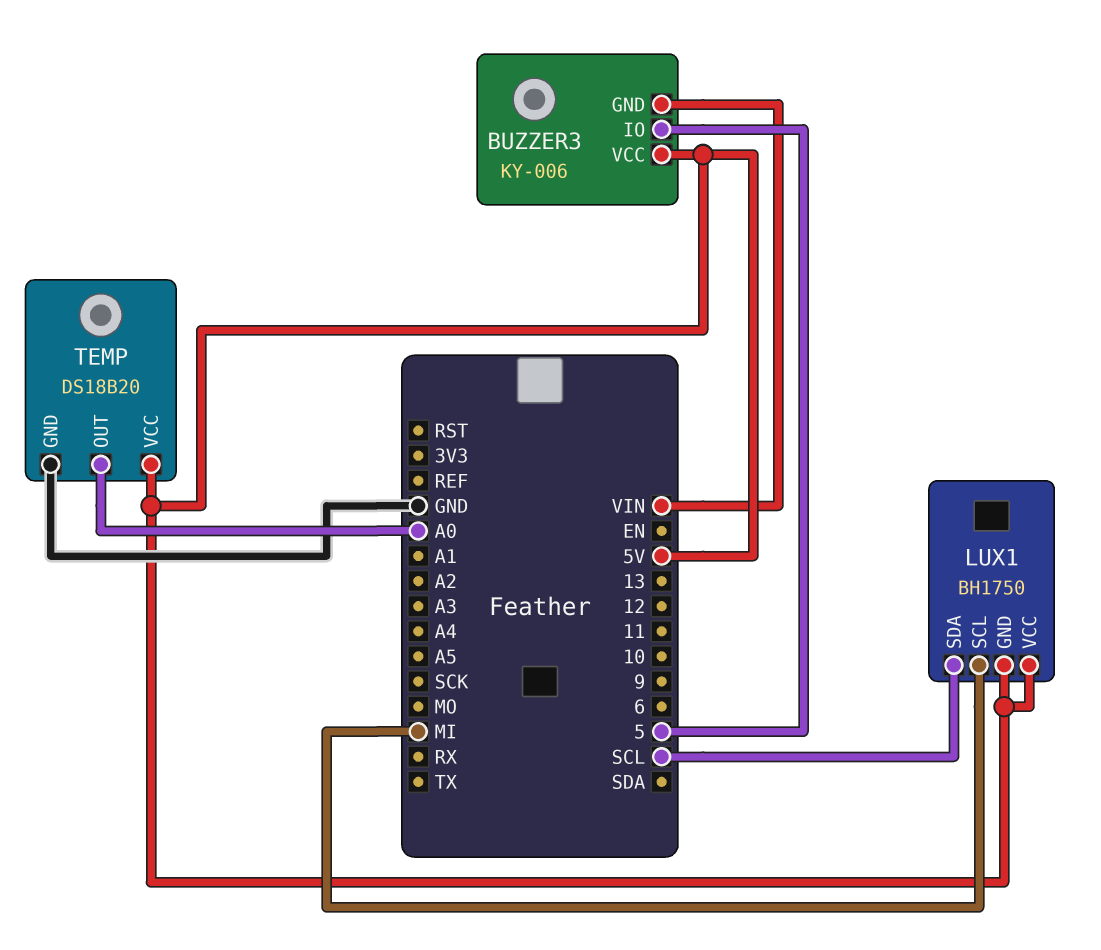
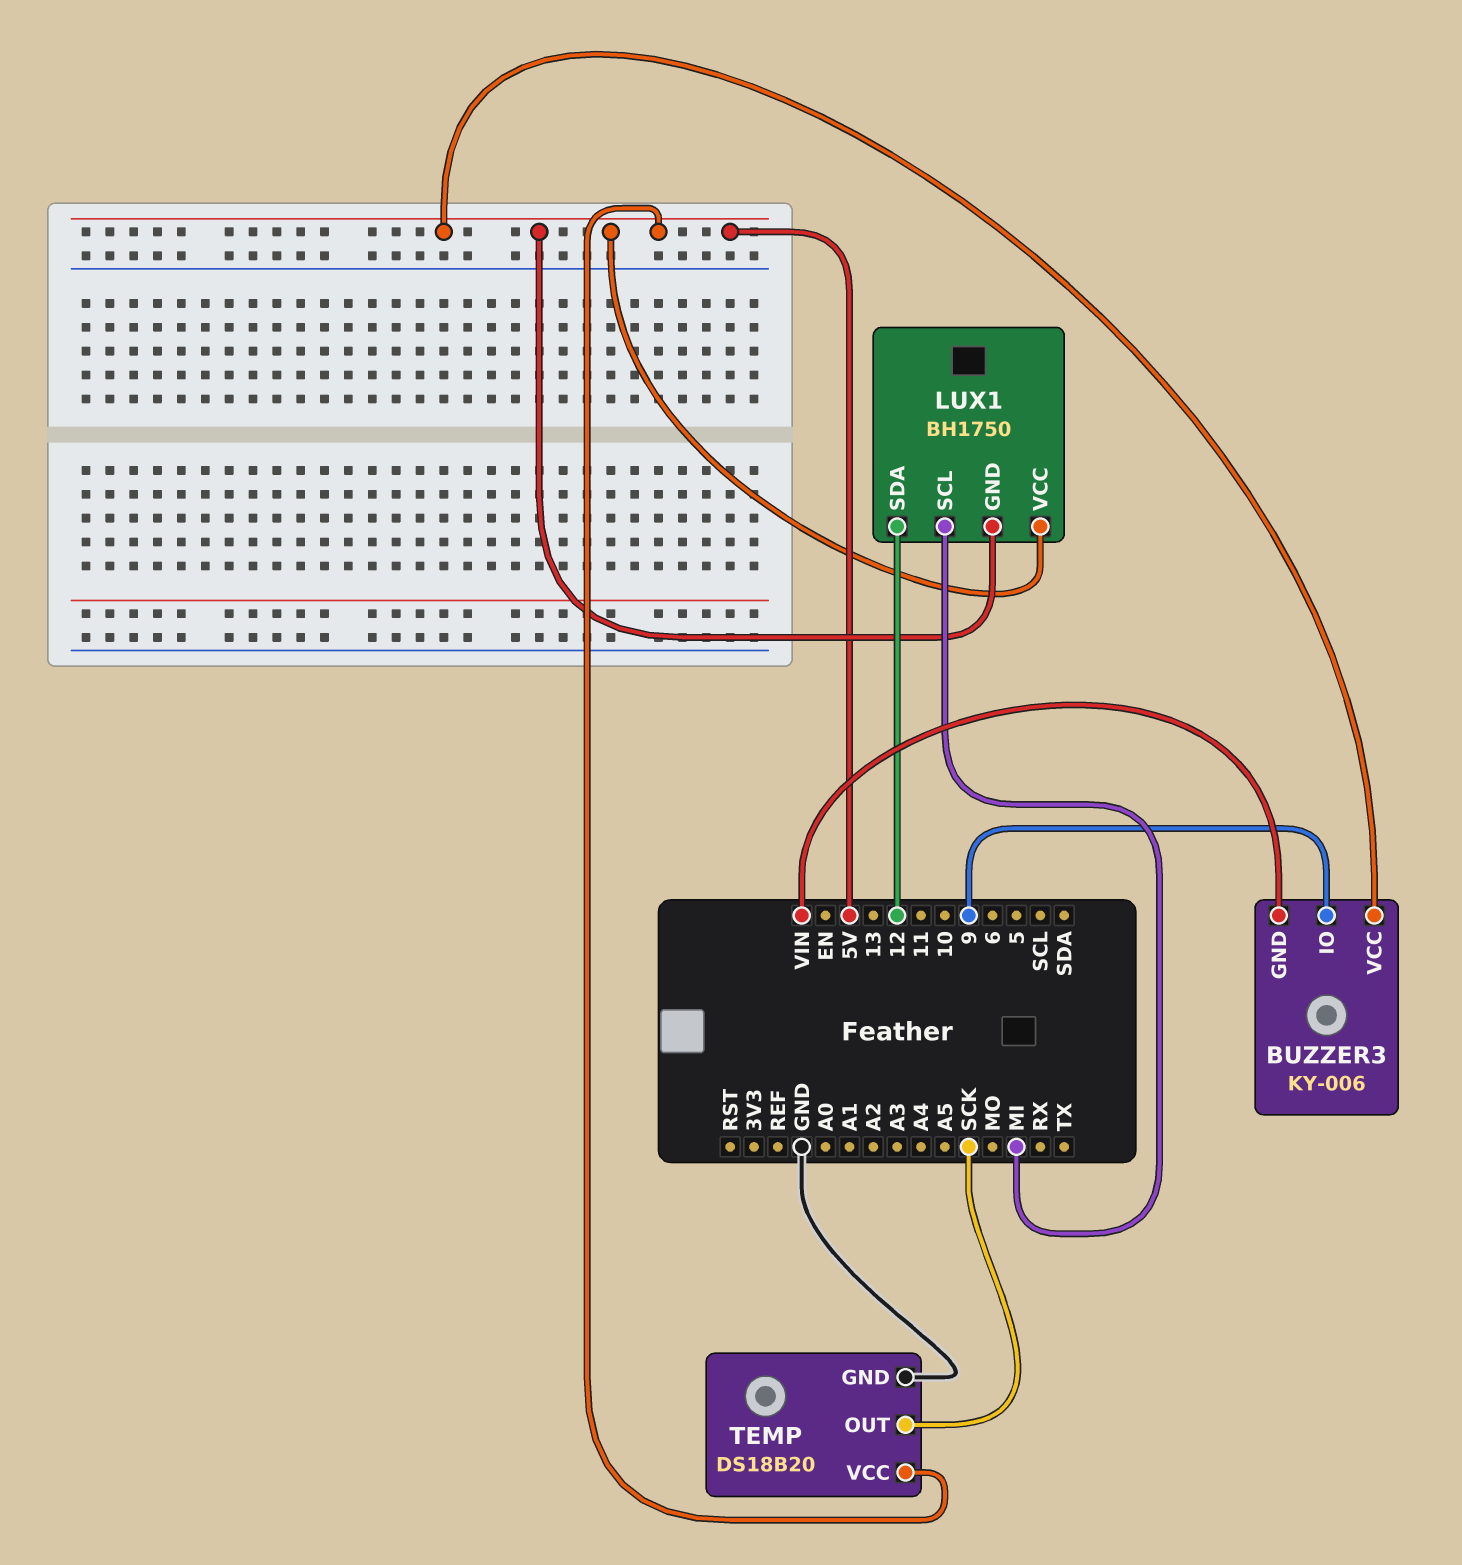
BUZZER3 pin IO: 5 -> 9
LUX1 pin SDA: SCL -> 12
TEMP pin OUT: A0 -> SCK

